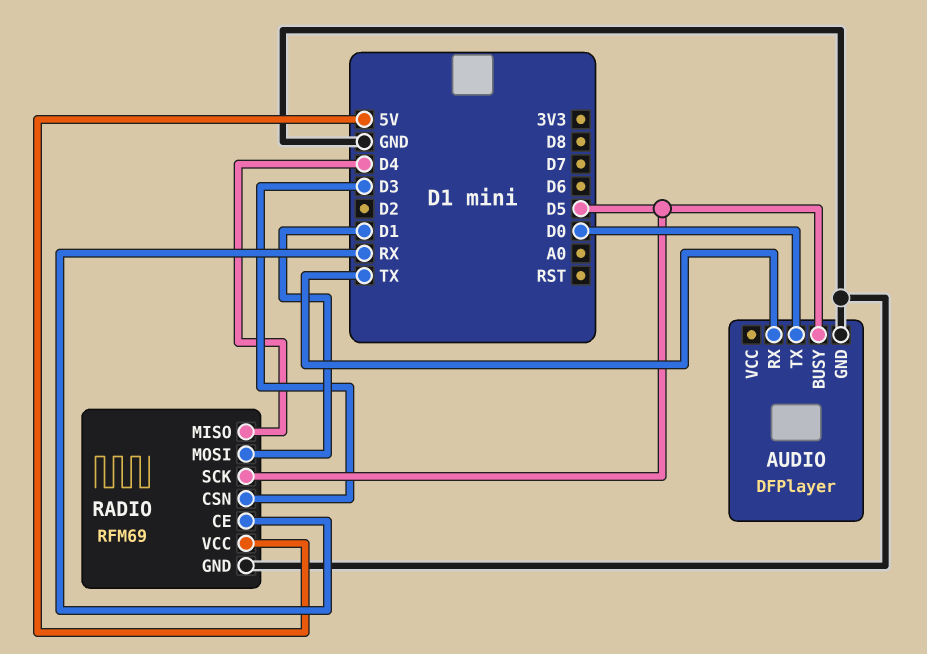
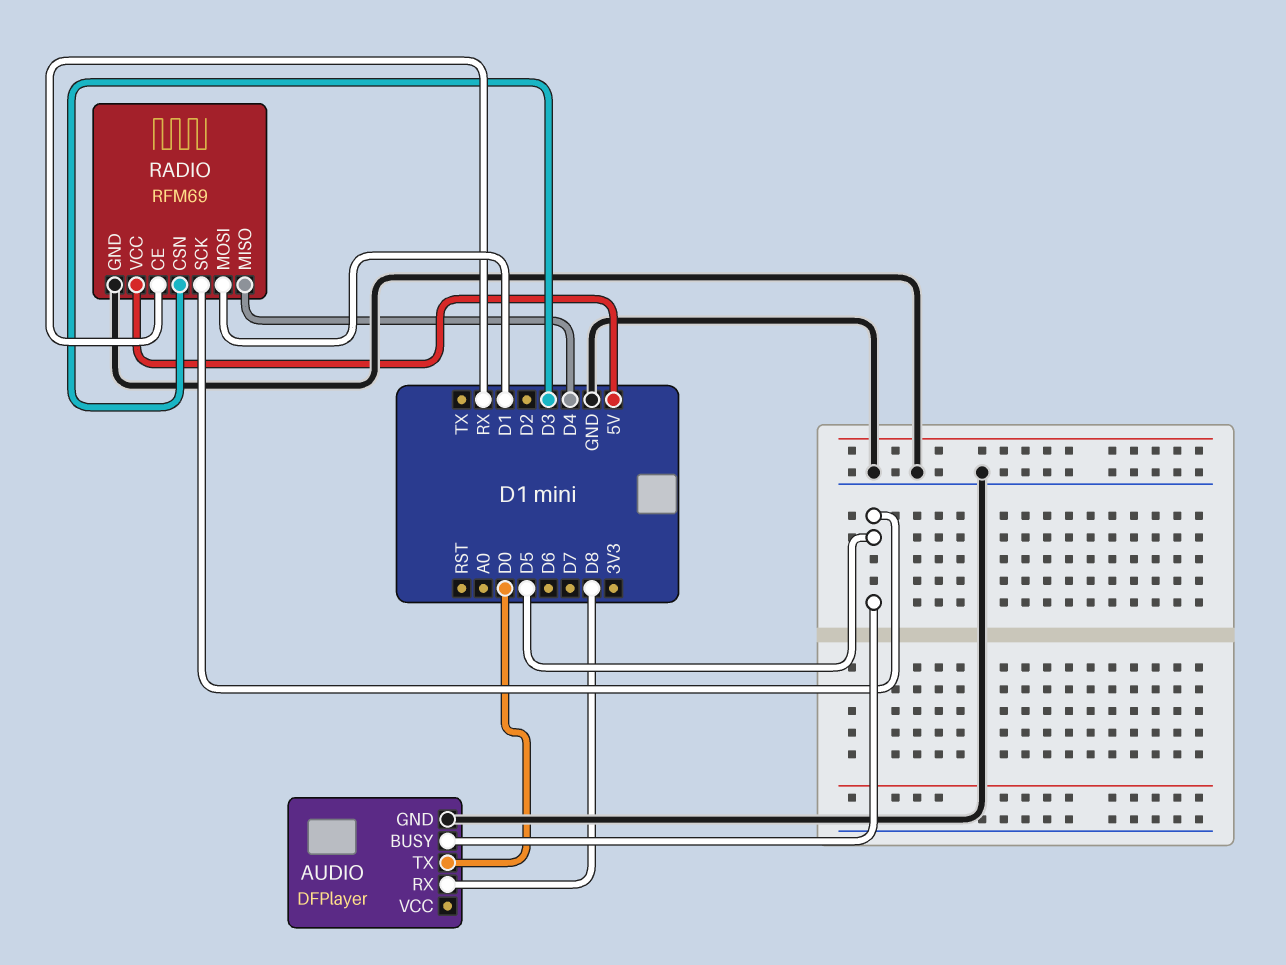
AUDIO pin RX: TX -> D8

